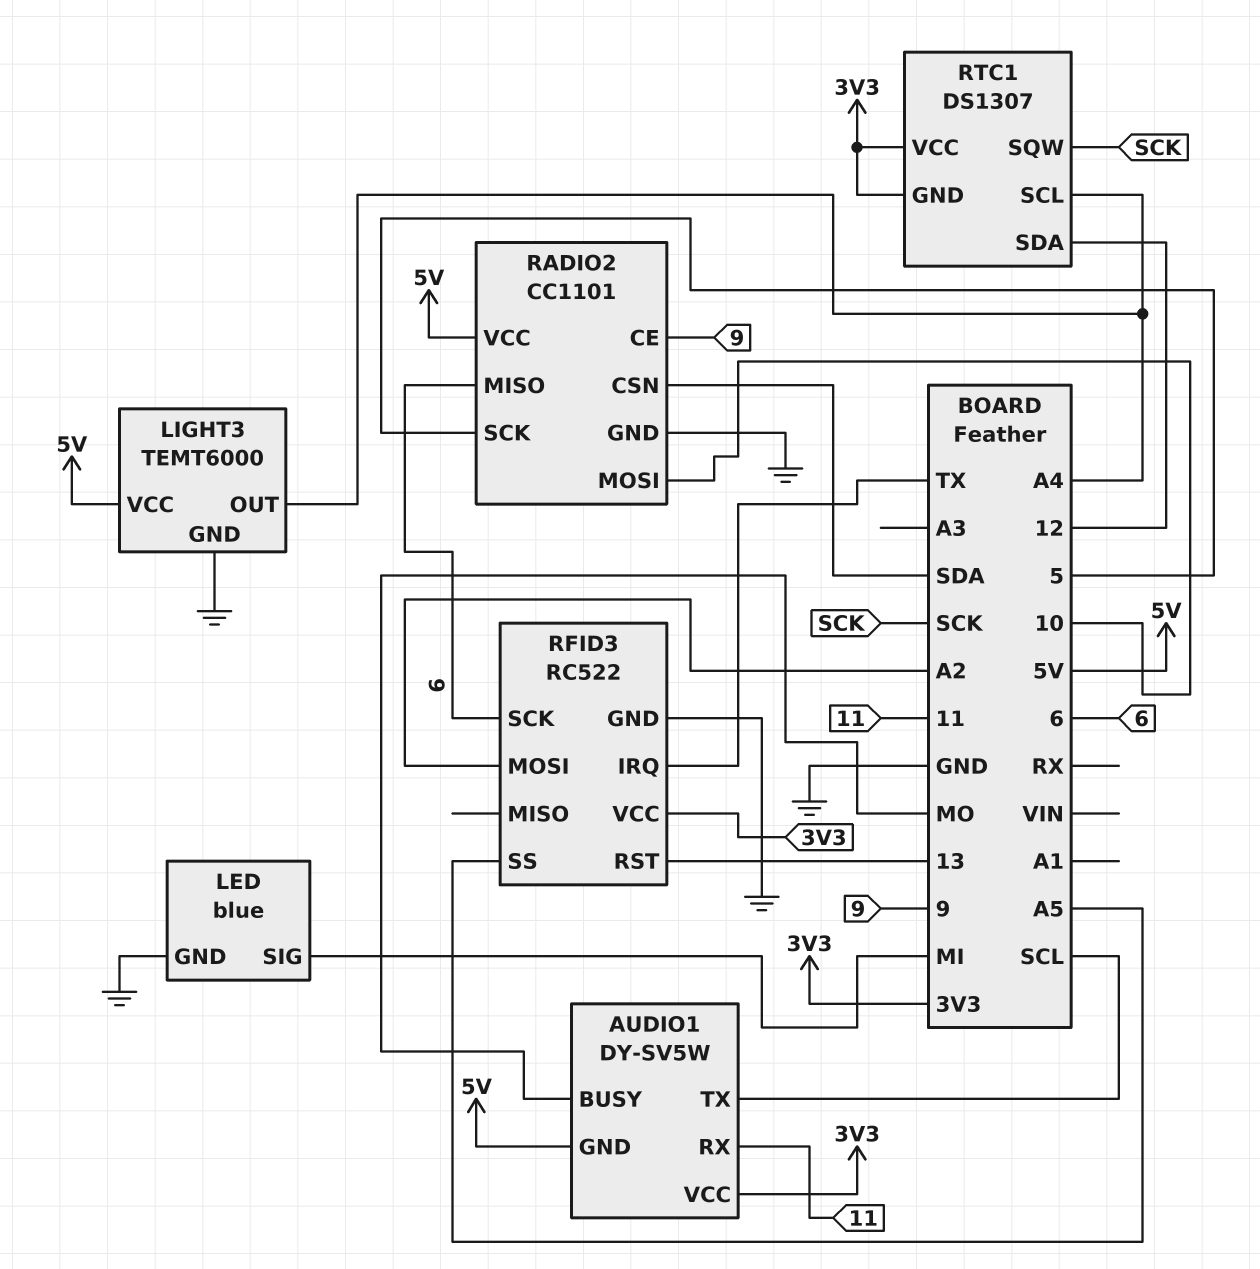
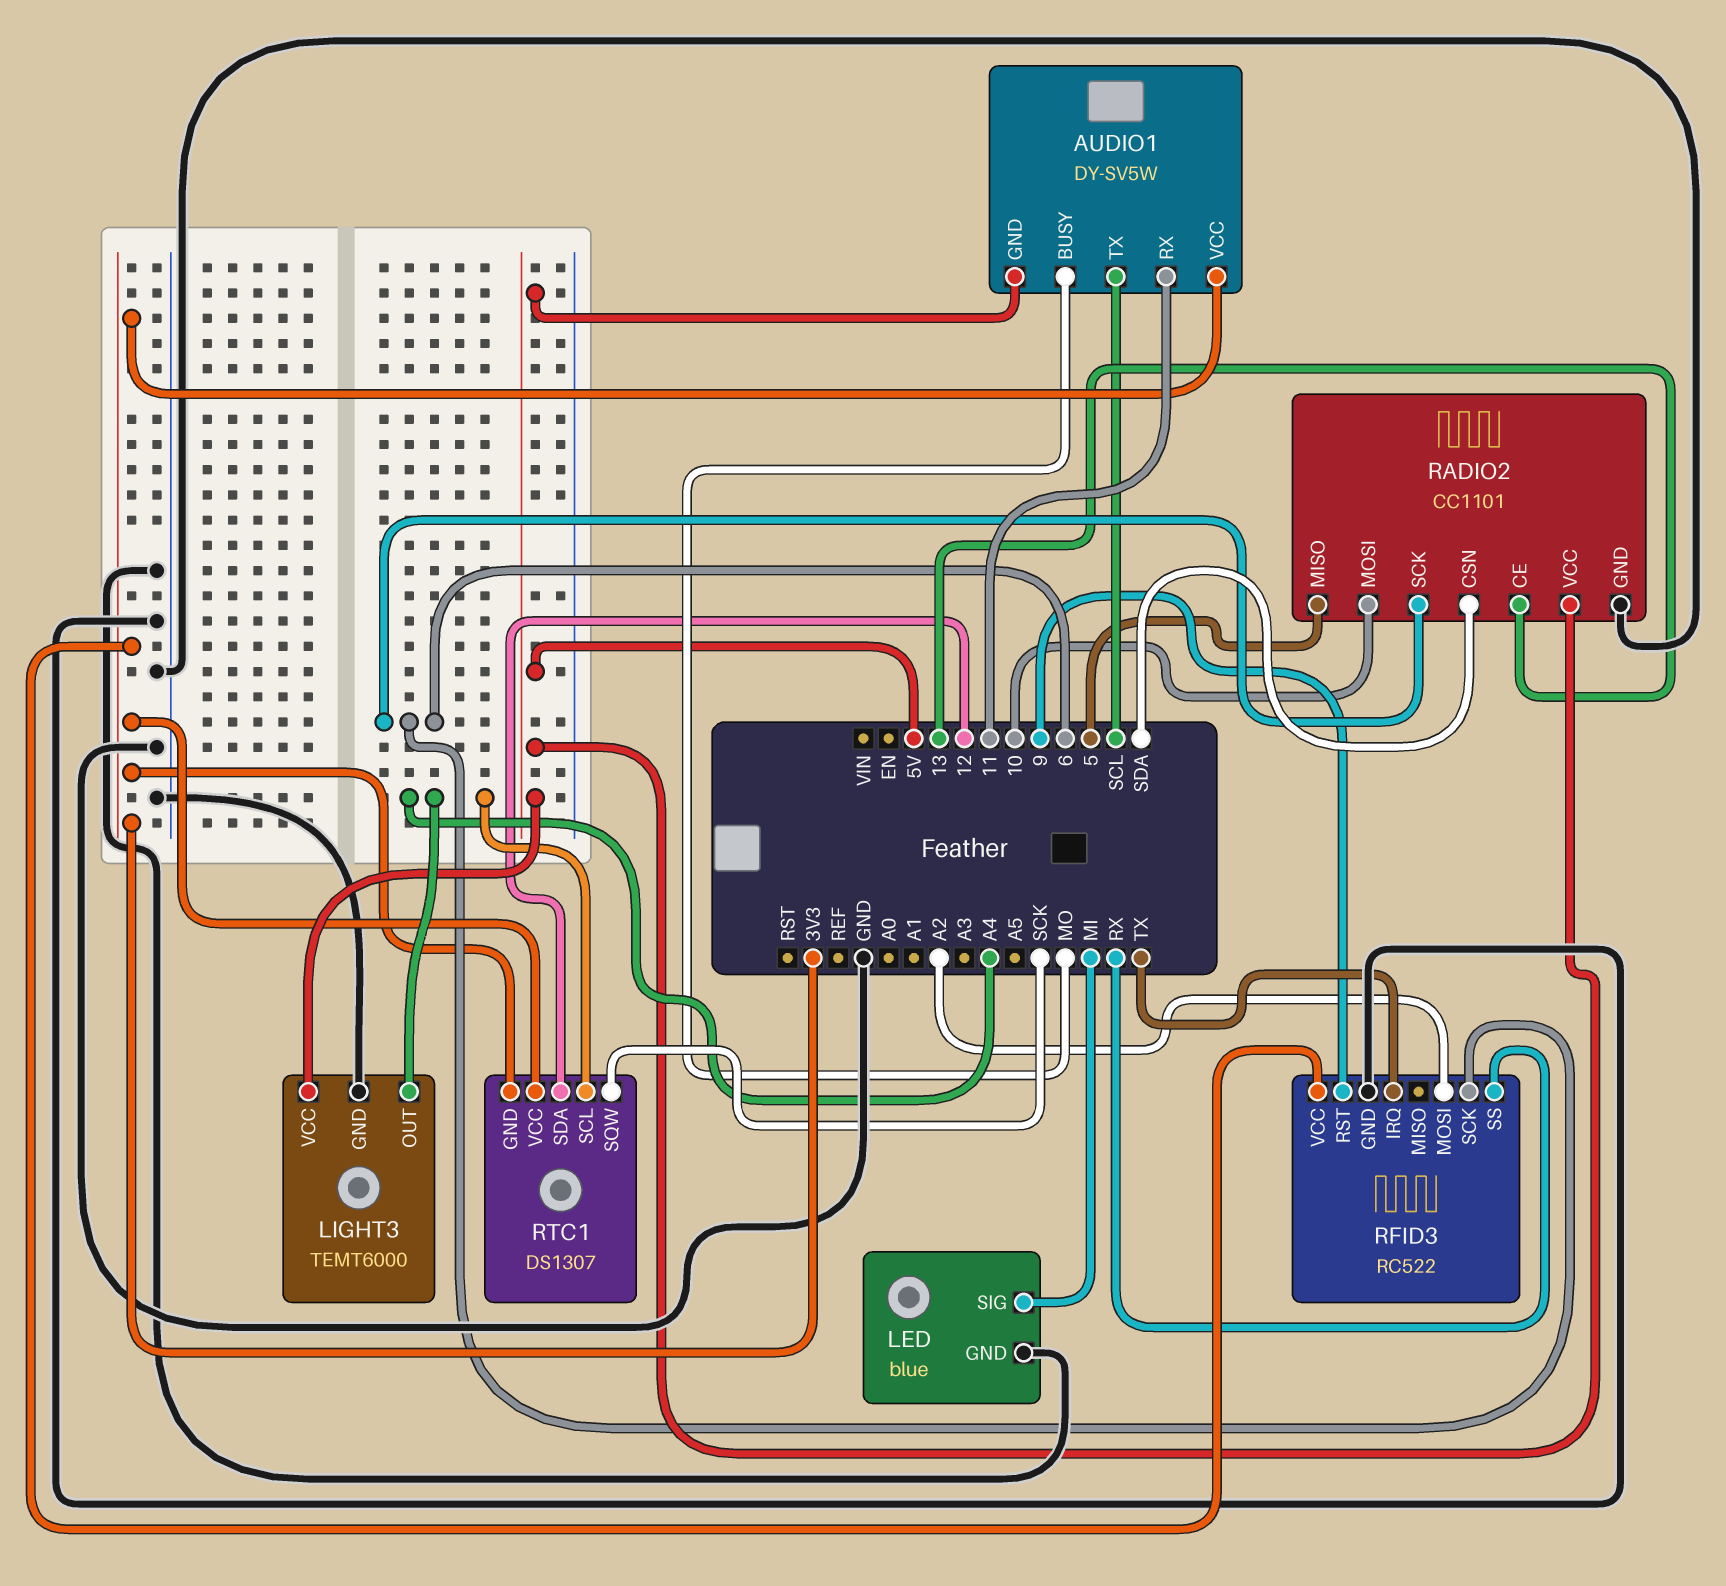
RADIO2 pin CE: 9 -> 13
RADIO2 pin MISO: 6 -> 5
RADIO2 pin SCK: 5 -> 6
RFID3 pin RST: 13 -> 9
RFID3 pin SS: A5 -> RX

